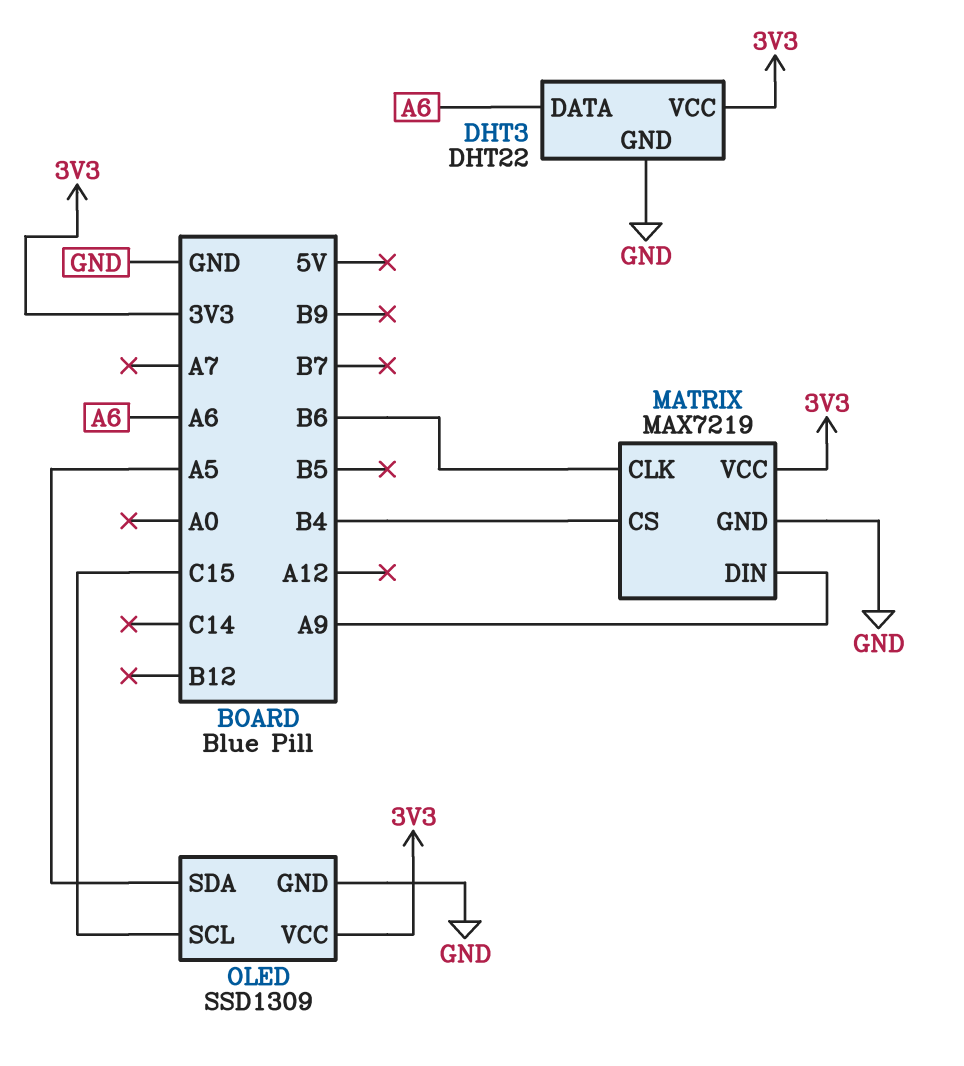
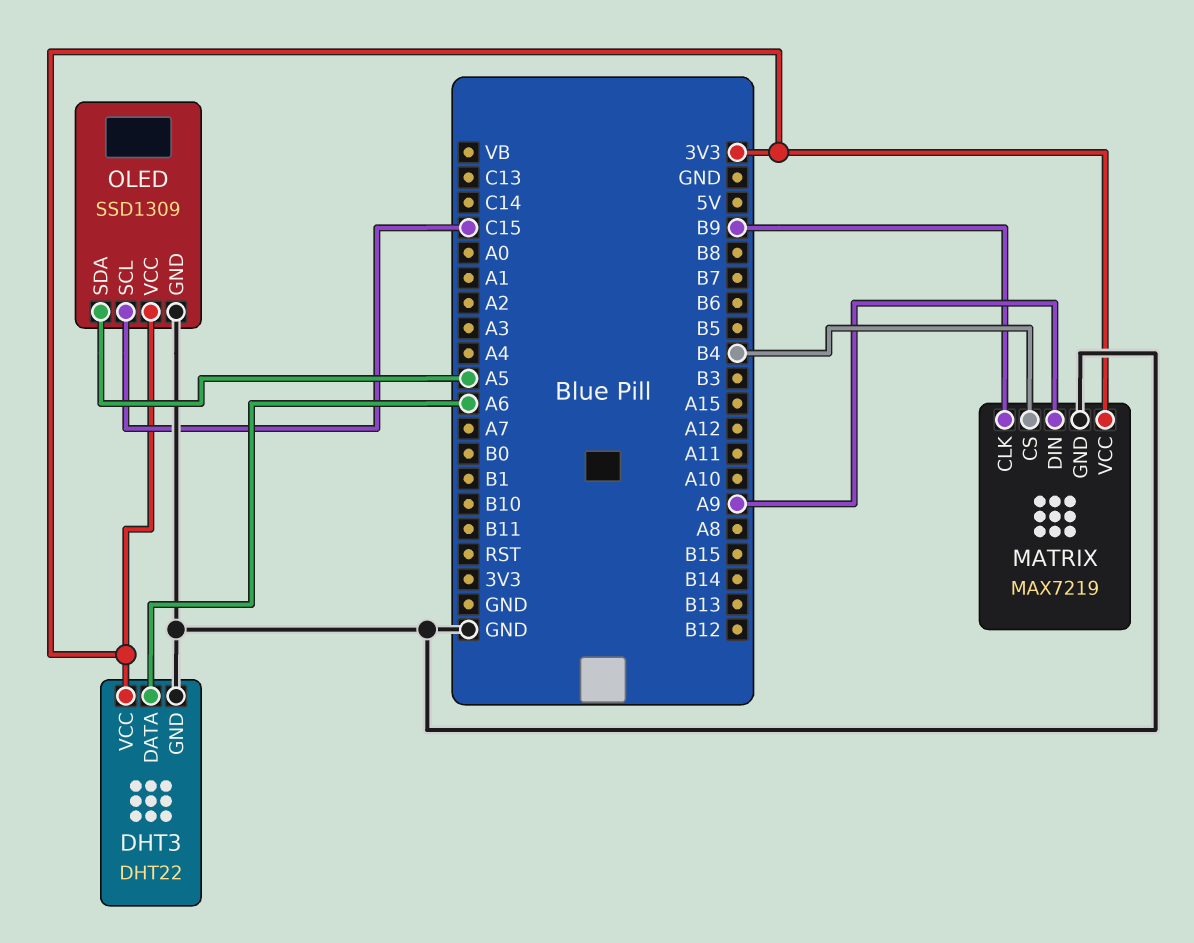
MATRIX pin CLK: B6 -> B9

